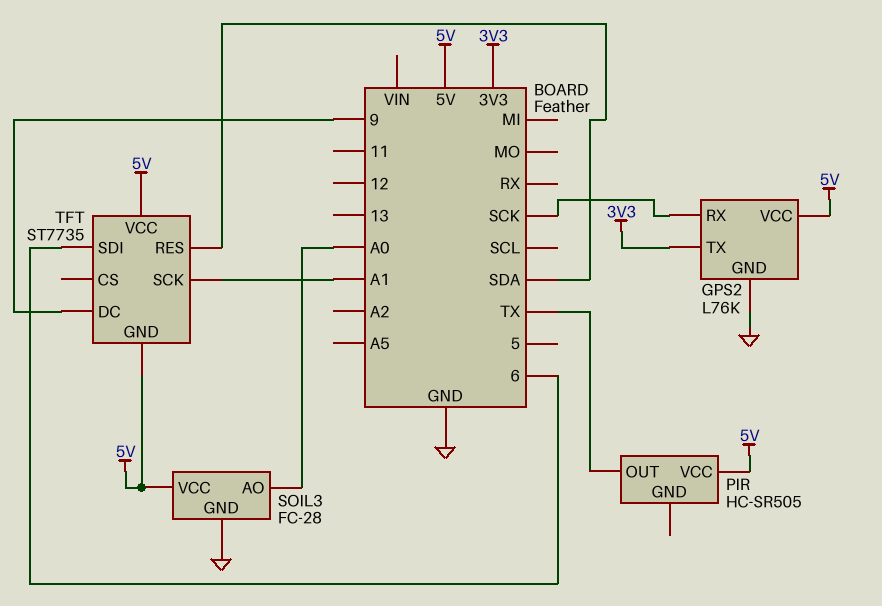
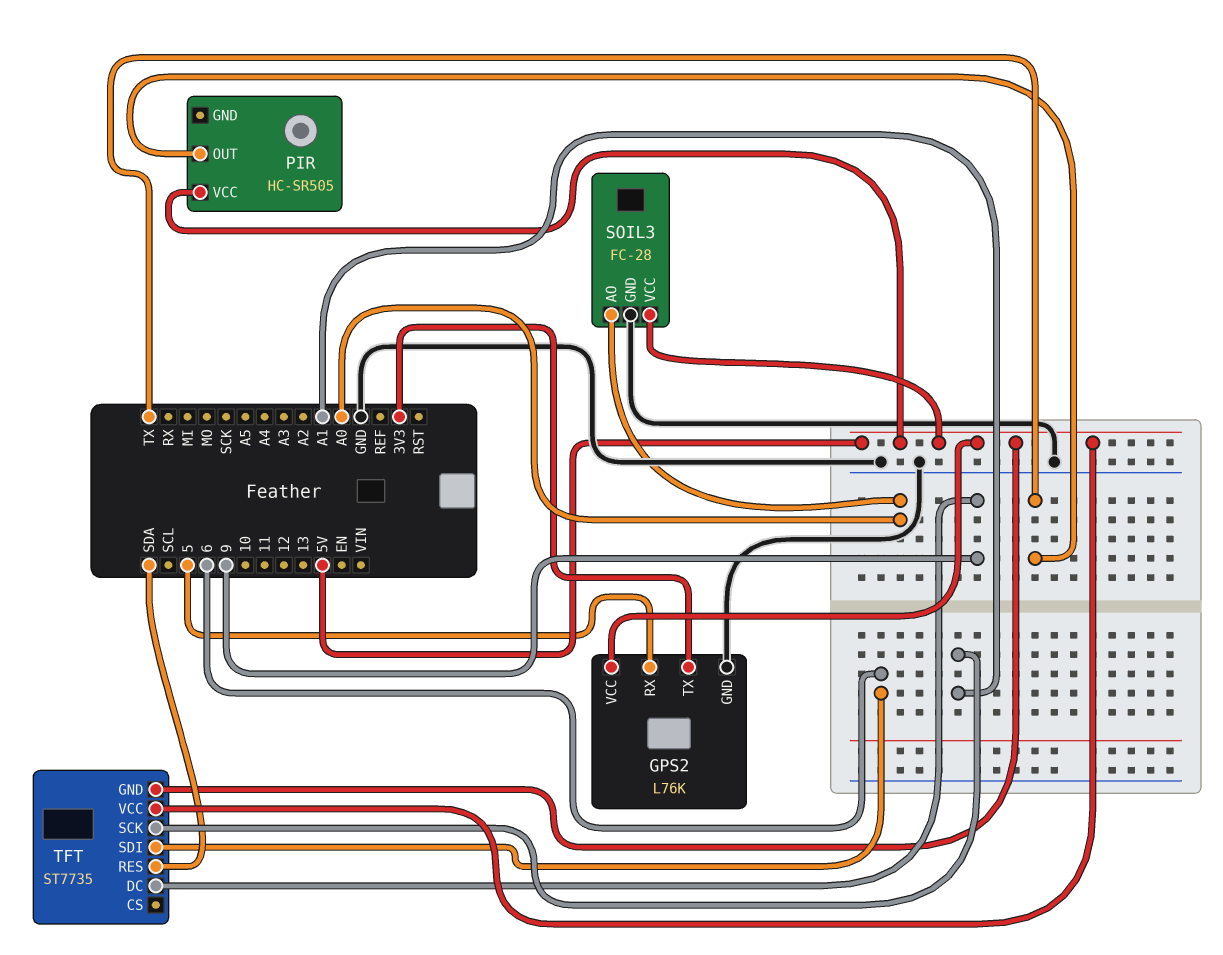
GPS2 pin RX: SCK -> 5

